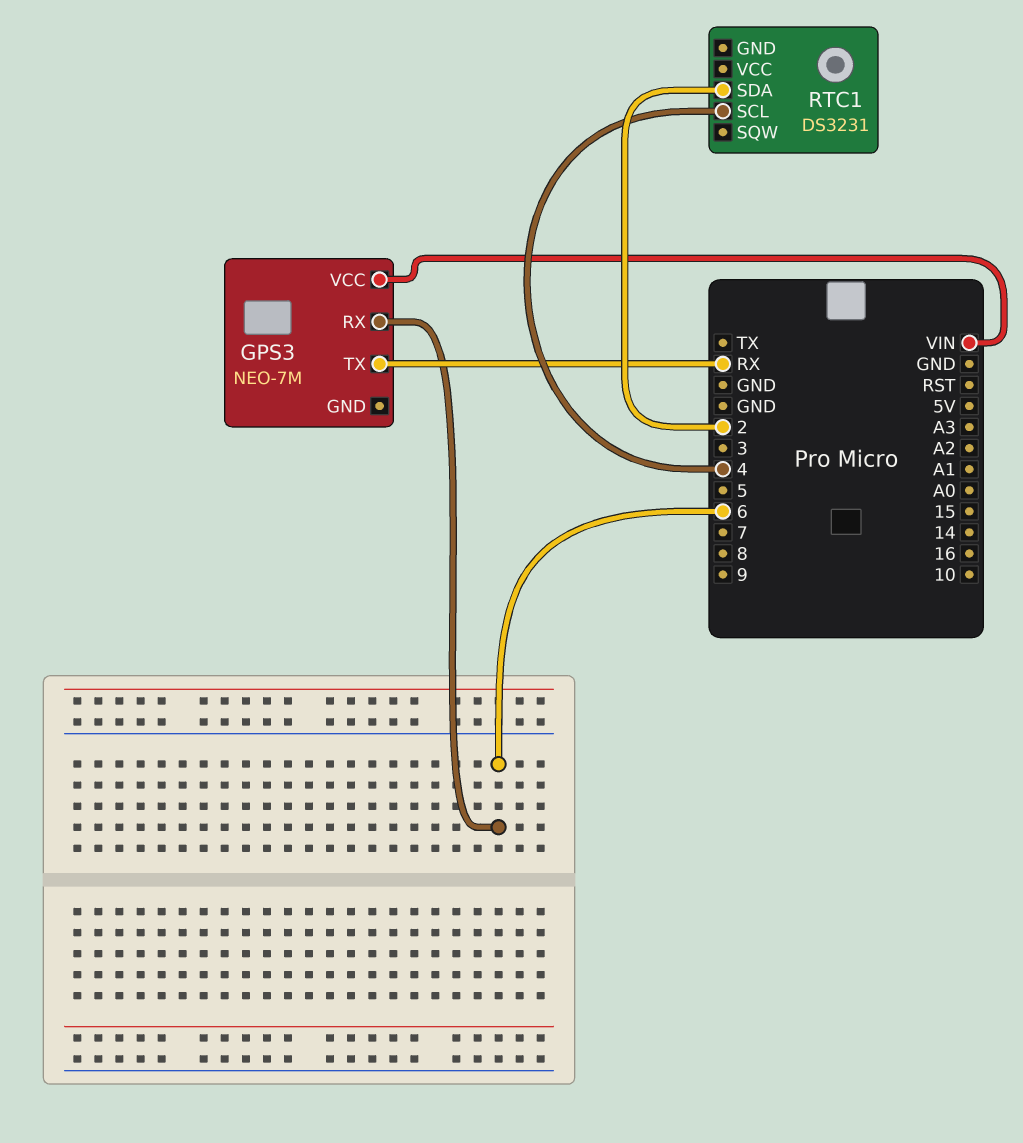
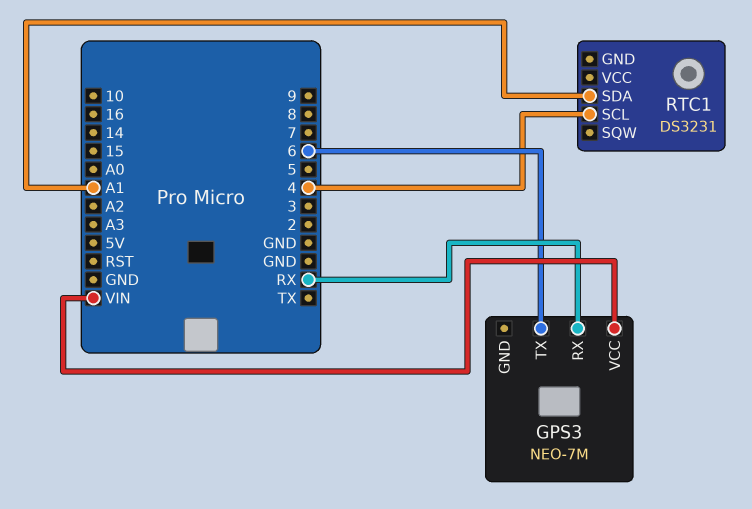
GPS3 pin RX: 6 -> RX
GPS3 pin TX: RX -> 6
RTC1 pin SDA: 2 -> A1

